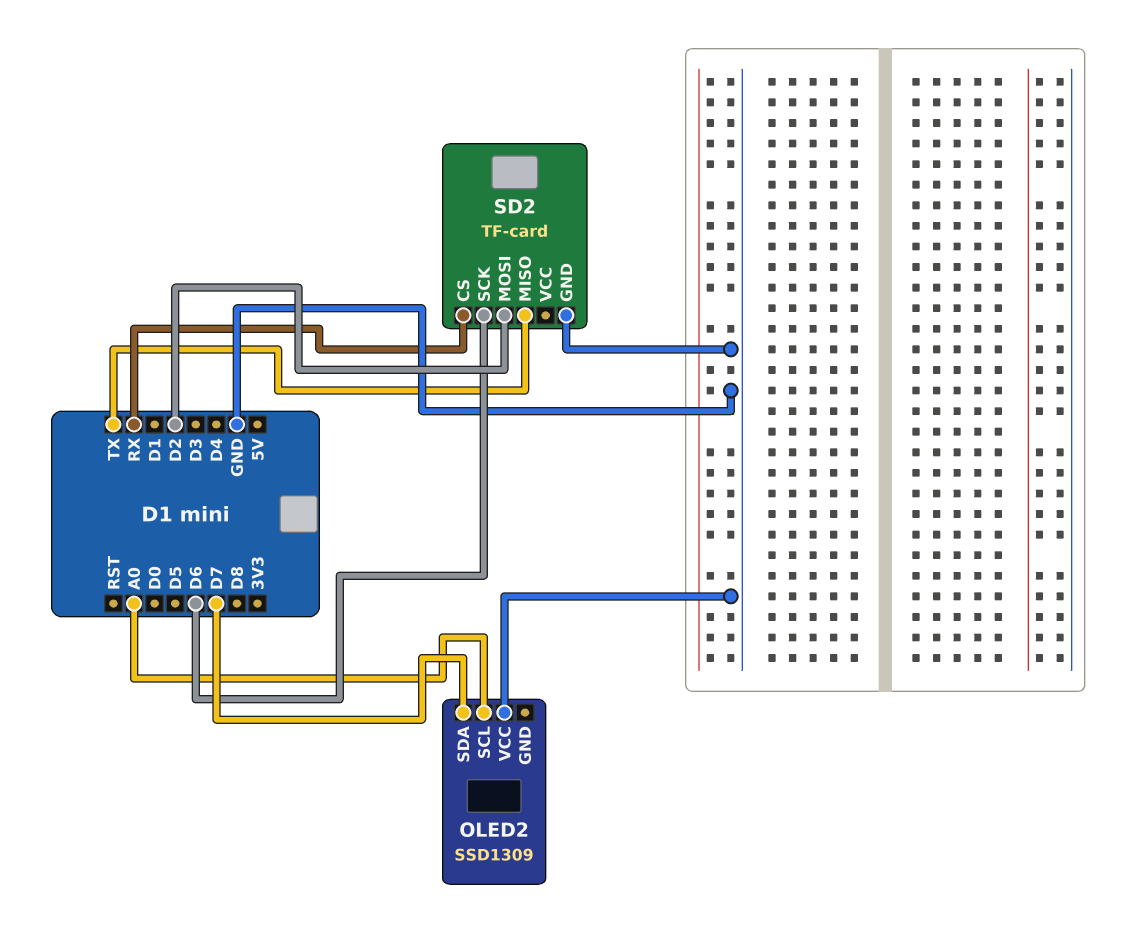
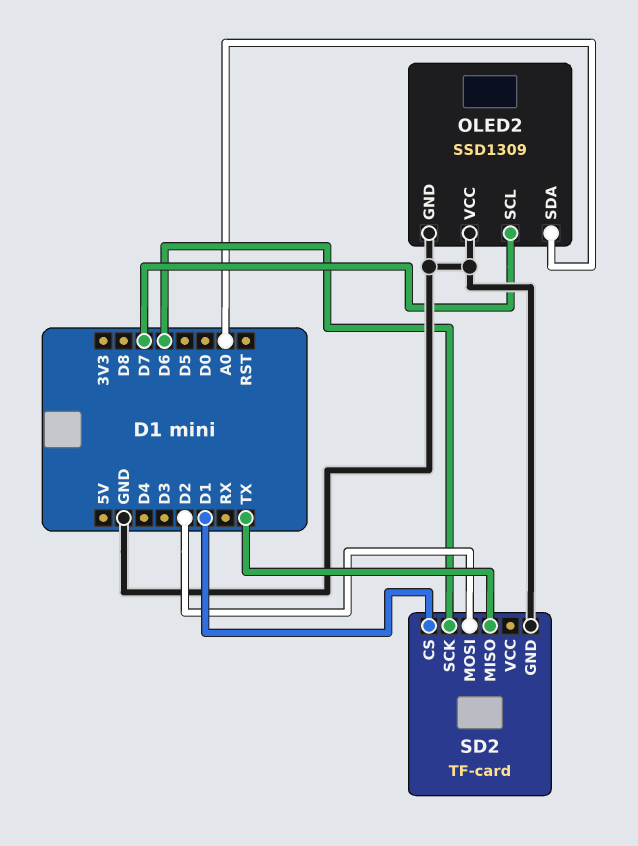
OLED2 pin GND: none -> GND
OLED2 pin SCL: A0 -> D7
OLED2 pin SDA: D7 -> A0
SD2 pin CS: RX -> D1

